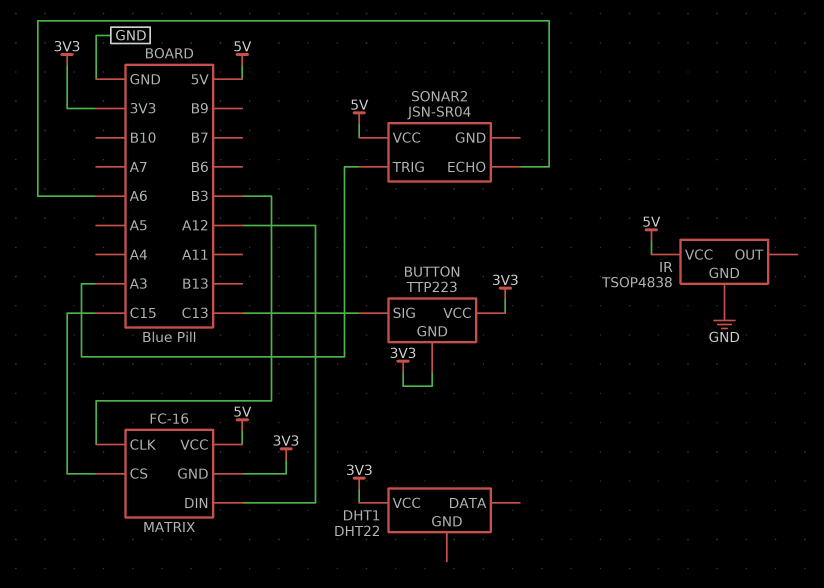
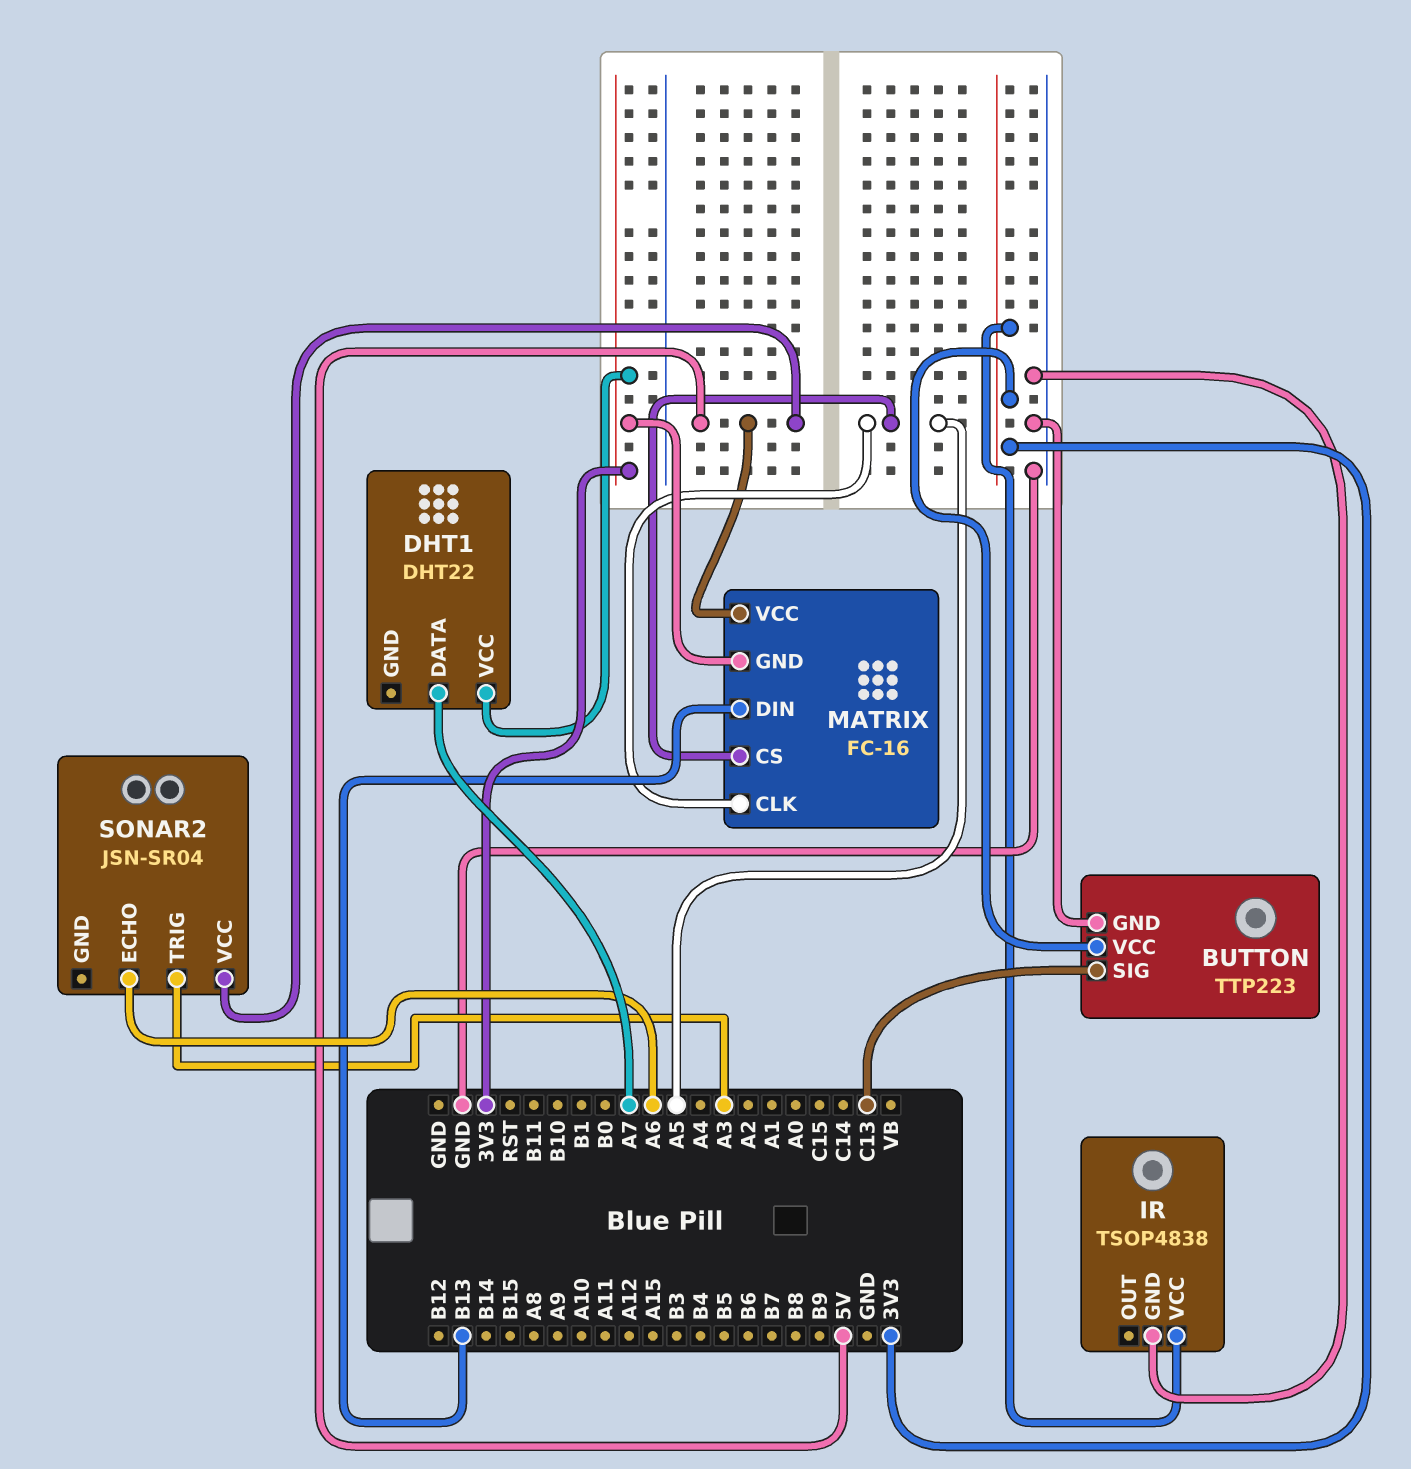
BUTTON pin GND: 3V3 -> GND
DHT1 pin DATA: none -> A7
IR pin VCC: 5V -> 3V3
MATRIX pin CLK: B3 -> A5
MATRIX pin CS: C15 -> A5
MATRIX pin DIN: A12 -> B13

